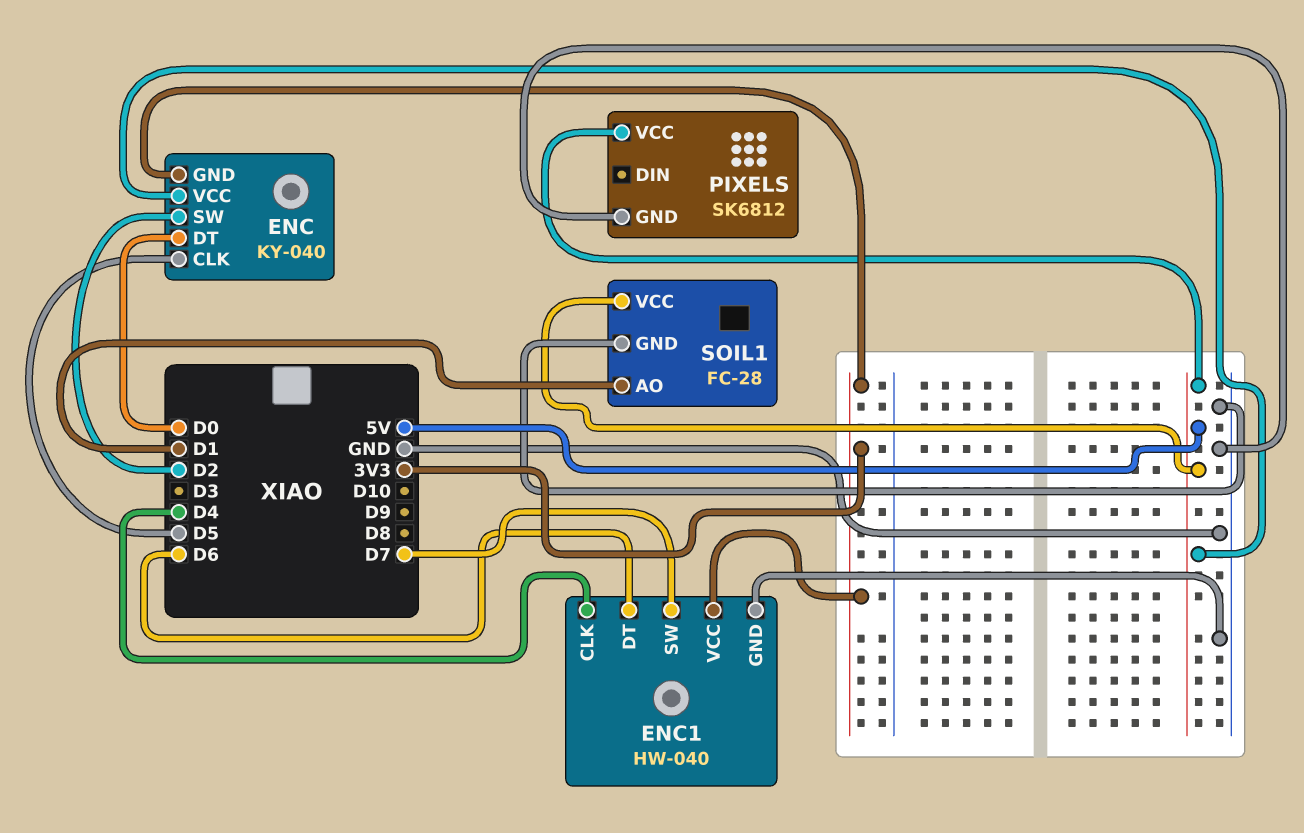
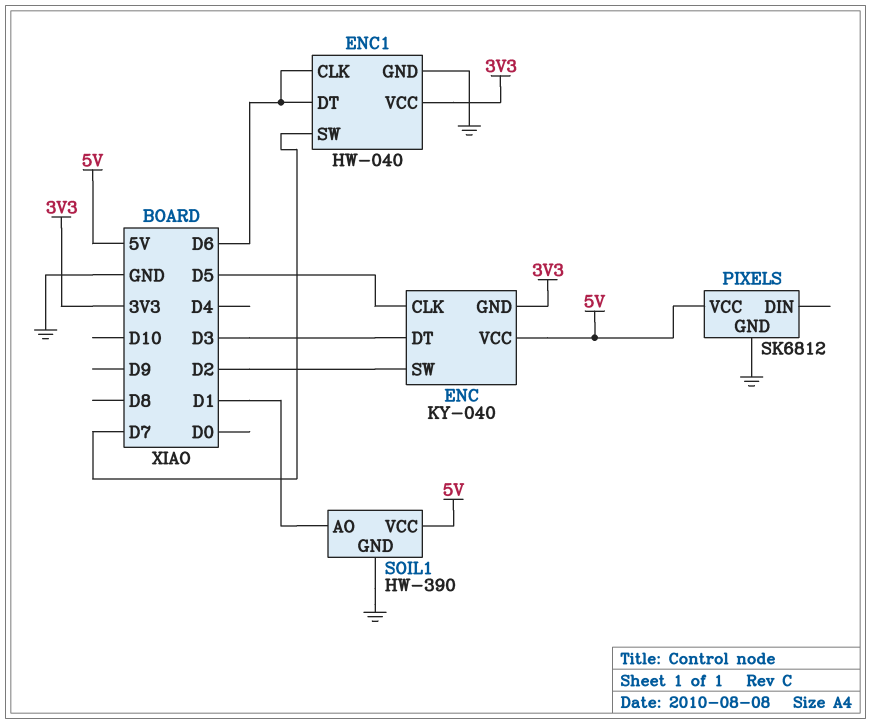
ENC pin DT: D0 -> D3
ENC1 pin CLK: D4 -> D6
SOIL1: FC-28 -> HW-390

